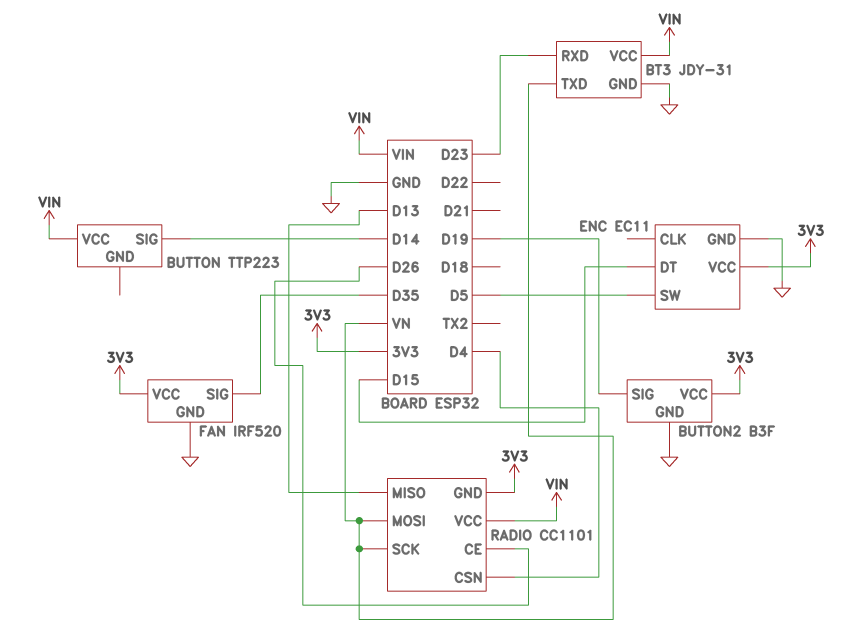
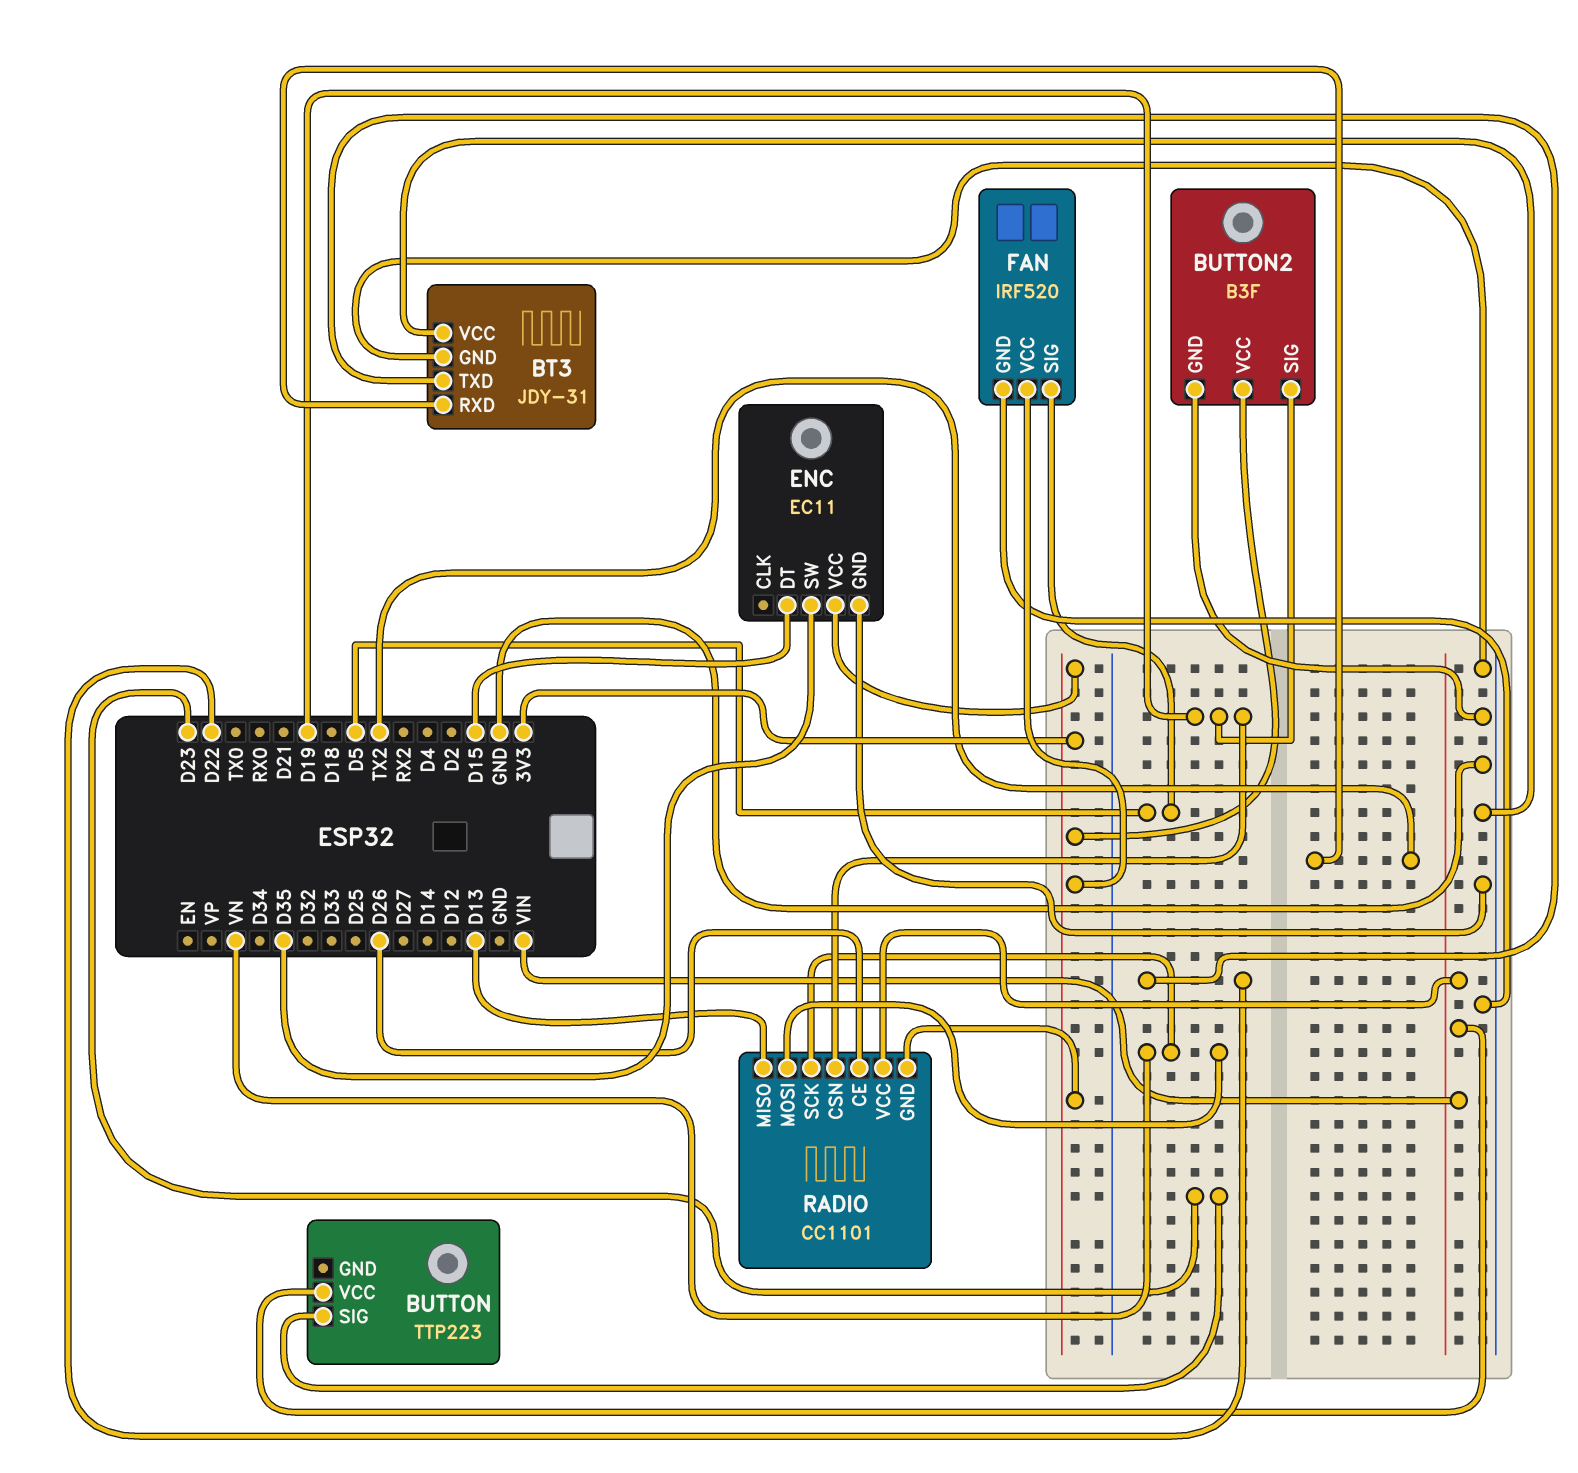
BT3 pin RXD: D23 -> TX2
BT3 pin TXD: VN -> D22
BT3 pin VCC: VIN -> GND
BUTTON pin SIG: D14 -> D23
ENC pin SW: D5 -> D35
FAN pin SIG: D35 -> D5
RADIO pin CSN: D4 -> D19

